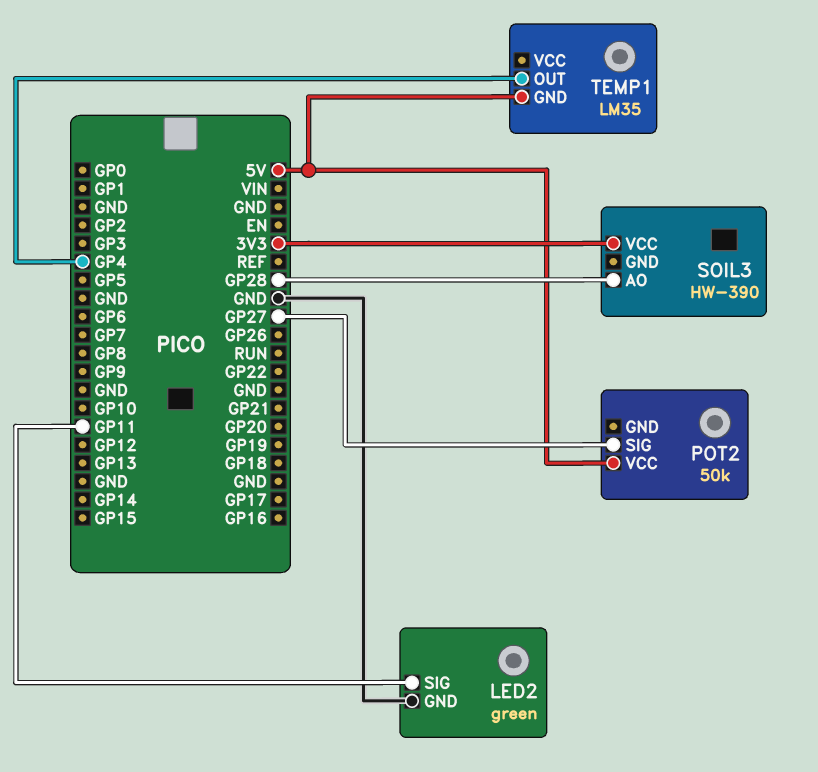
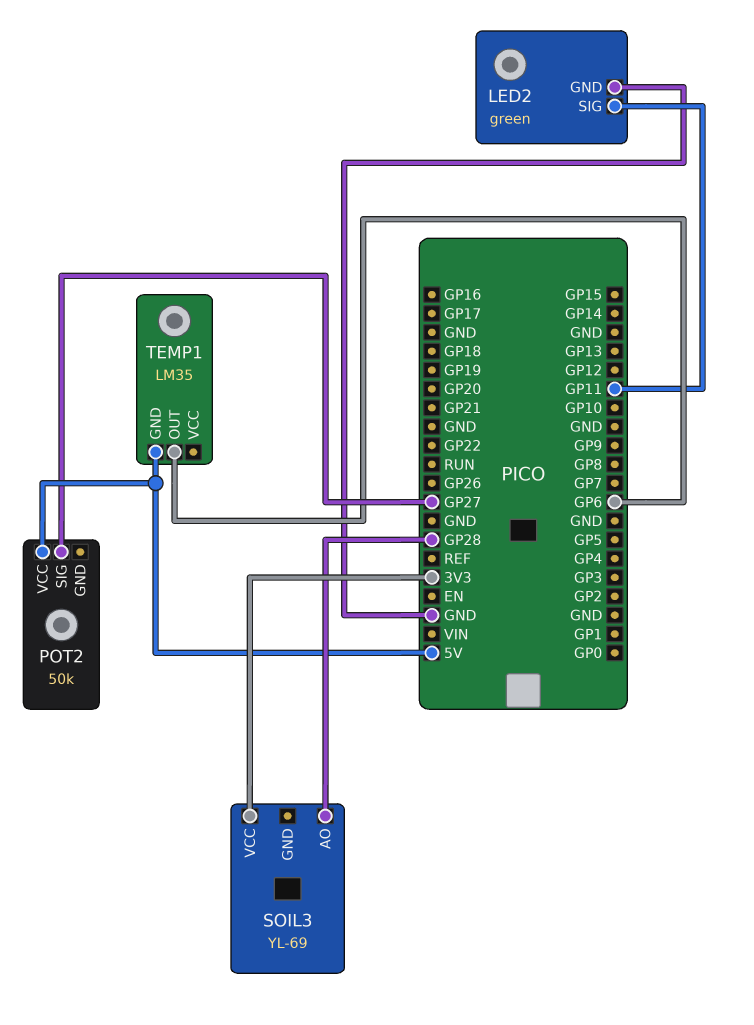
SOIL3: HW-390 -> YL-69
TEMP1 pin OUT: GP4 -> GP6

